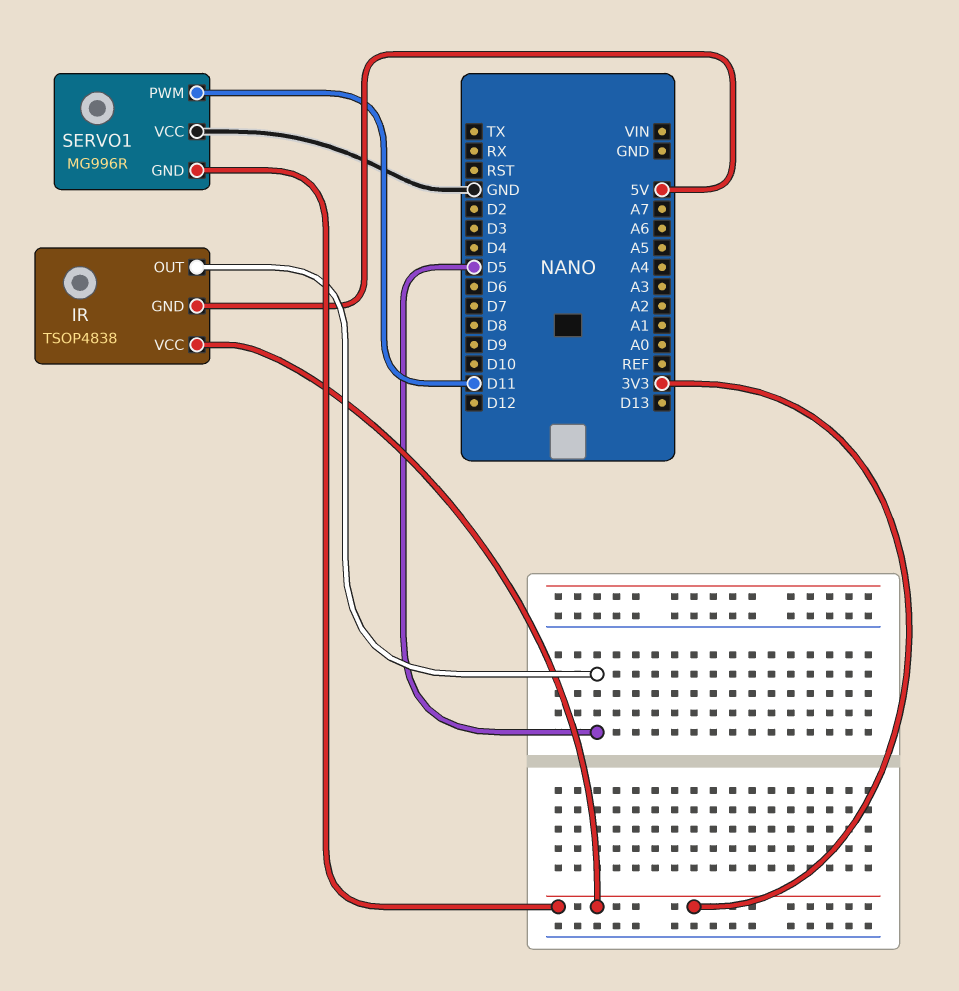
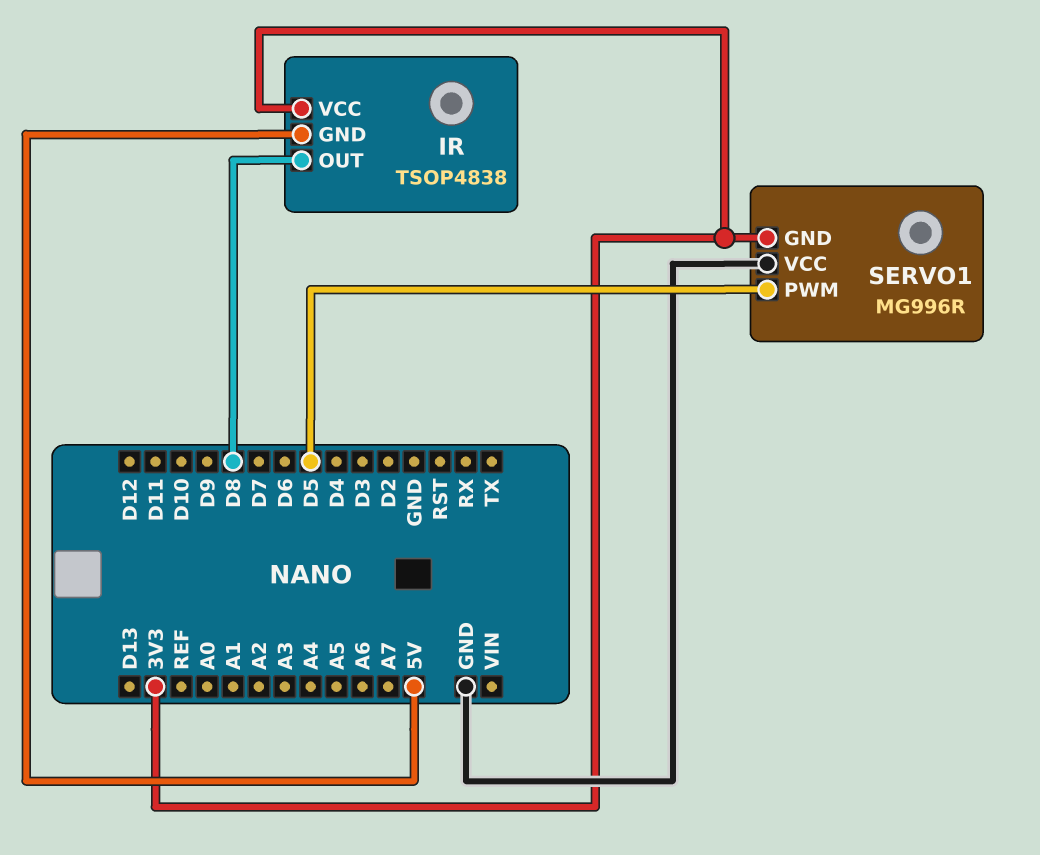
IR pin OUT: D5 -> D8
SERVO1 pin PWM: D11 -> D5

